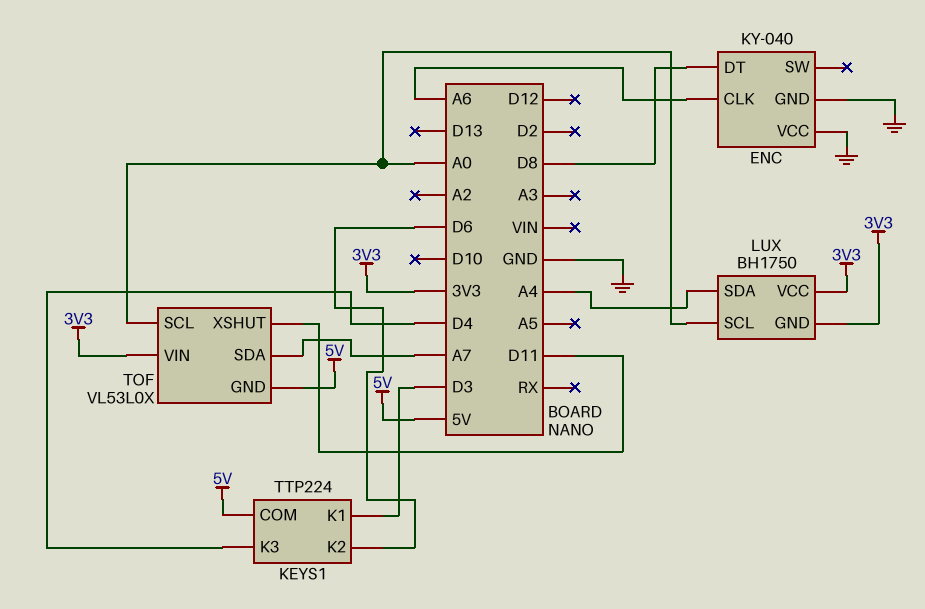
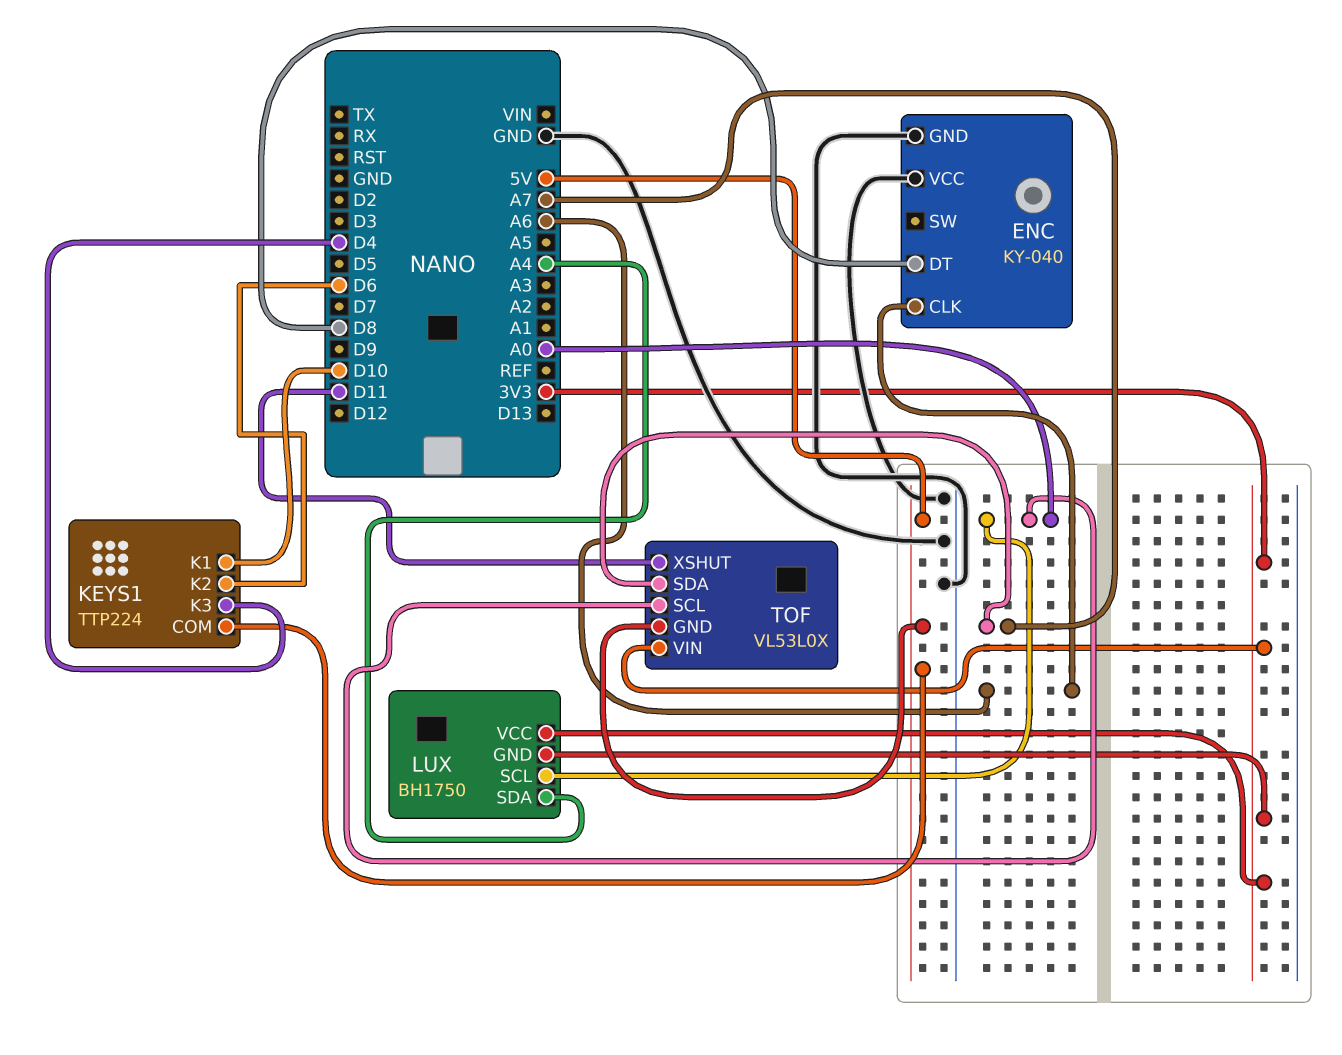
KEYS1 pin K1: D3 -> D10

